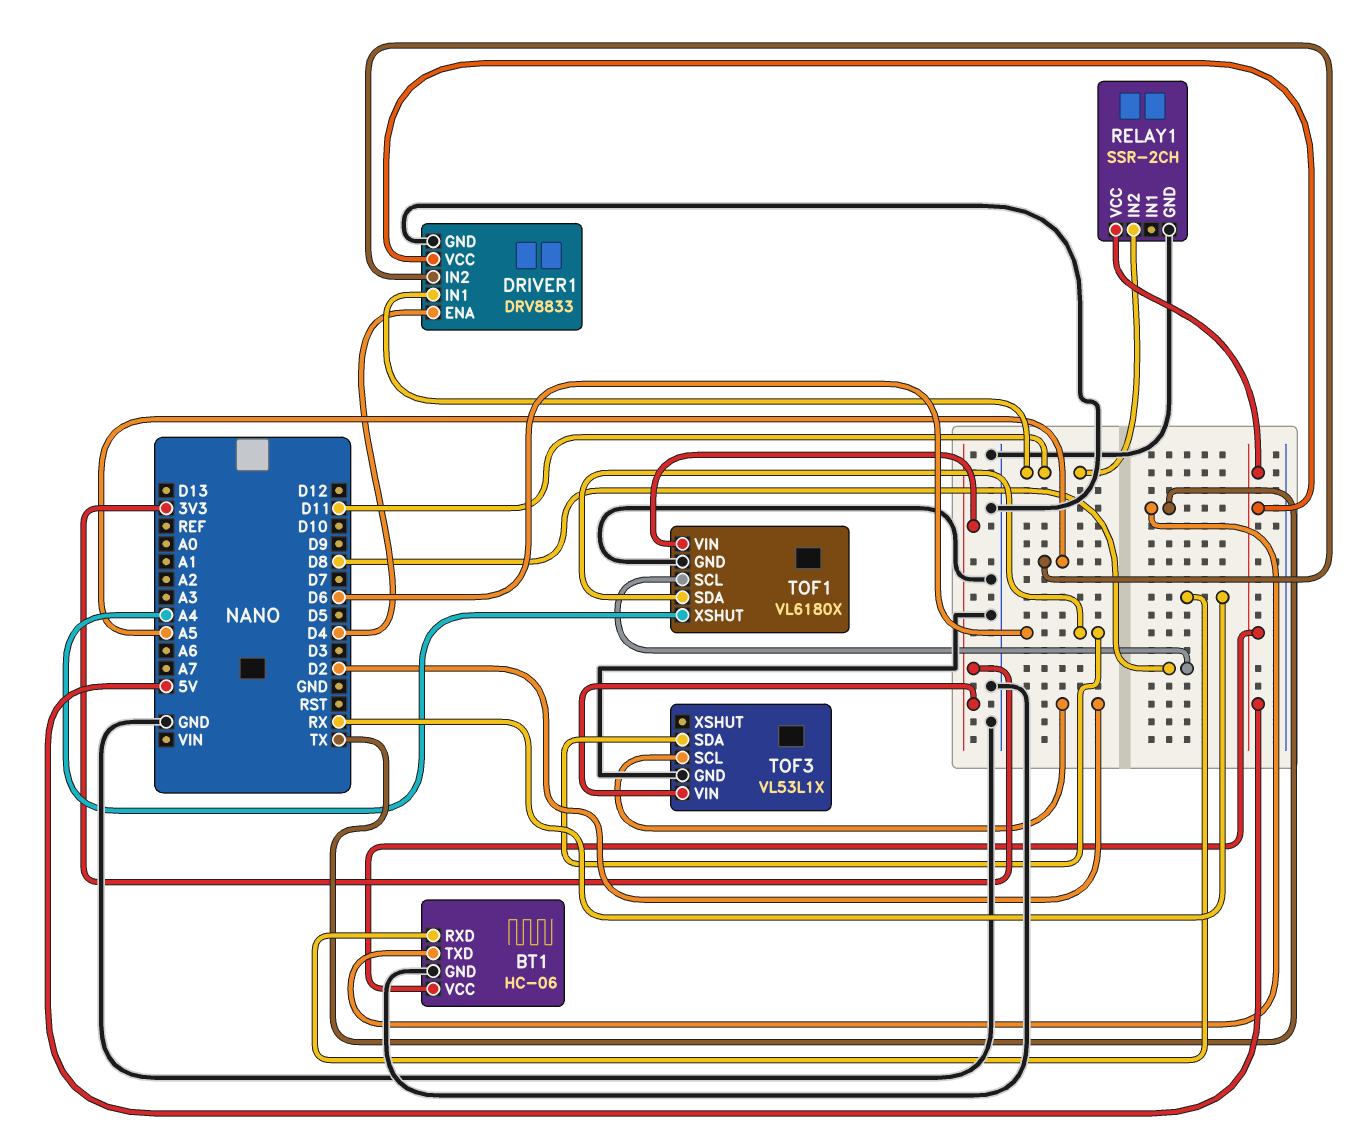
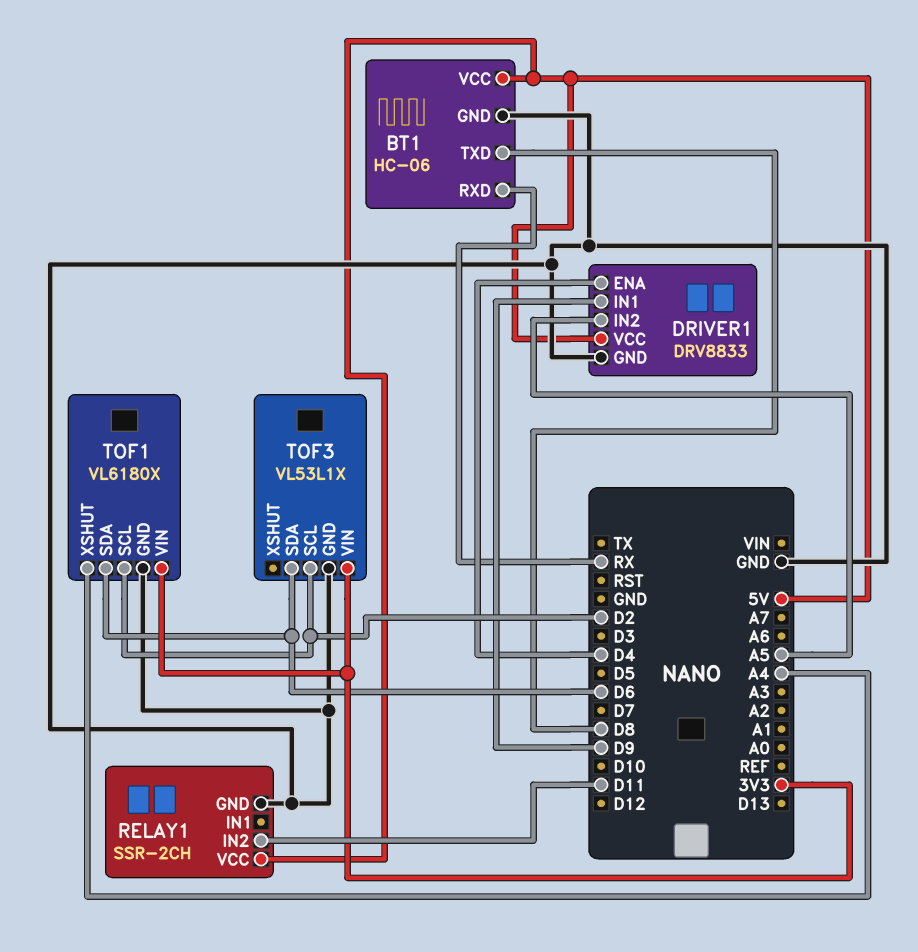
BT1 pin TXD: TX -> D8
DRIVER1 pin IN1: D11 -> D9
TOF1 pin SCL: D8 -> D2

